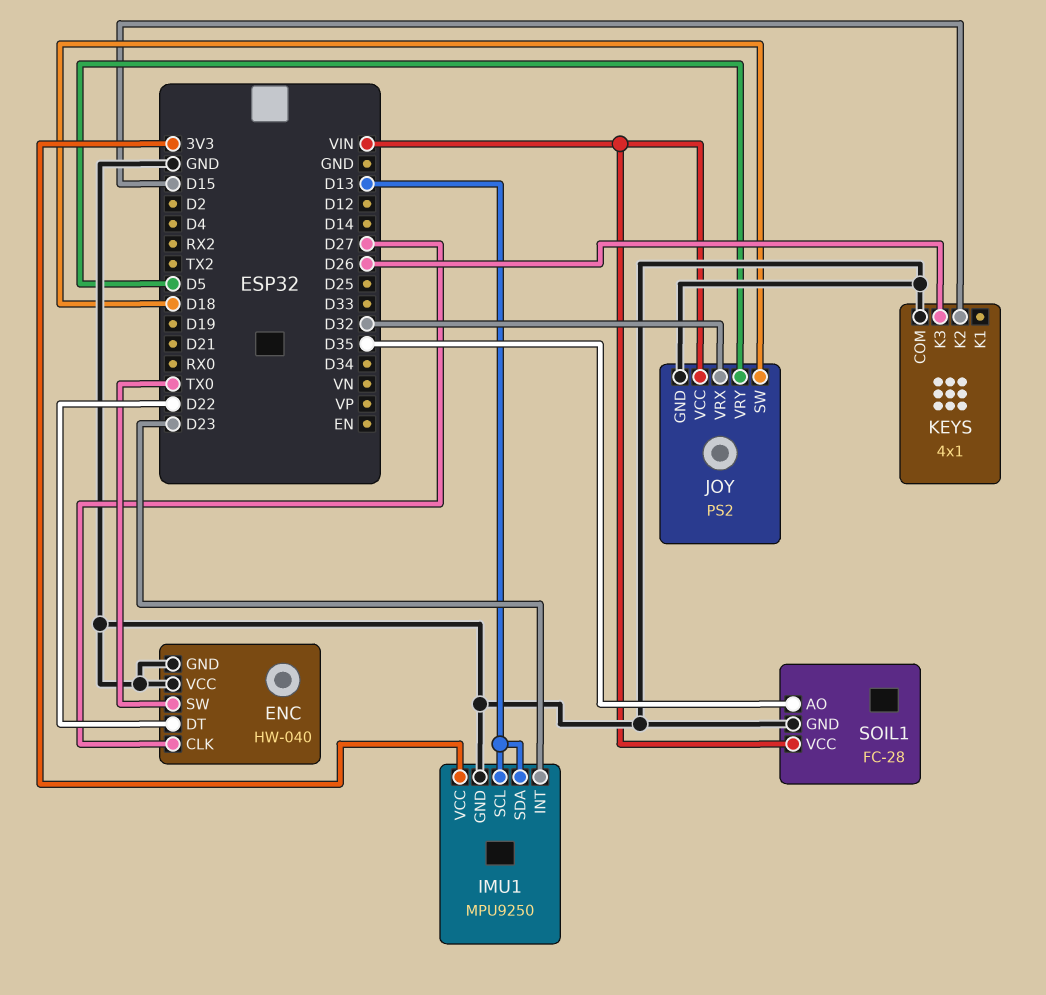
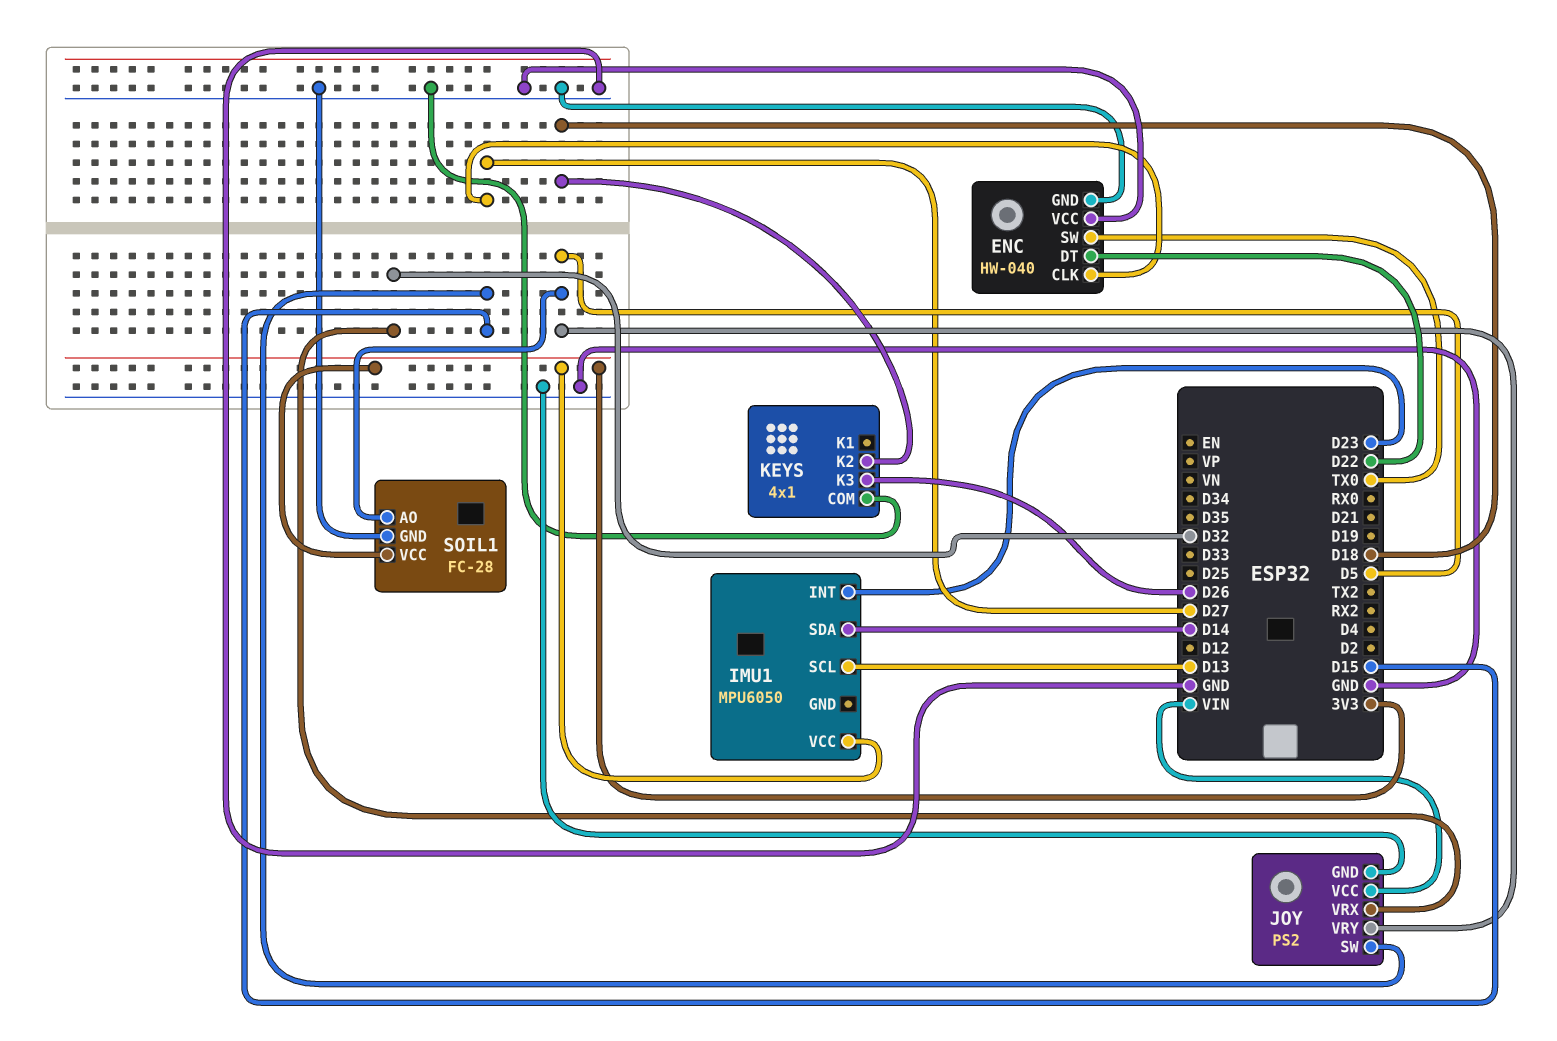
IMU1: MPU9250 -> MPU6050
IMU1 pin GND: GND -> none
IMU1 pin SDA: D13 -> D14
JOY pin SW: D18 -> D15
KEYS pin K2: D15 -> D18
SOIL1 pin AO: D35 -> D5
SOIL1 pin VCC: VIN -> 3V3

